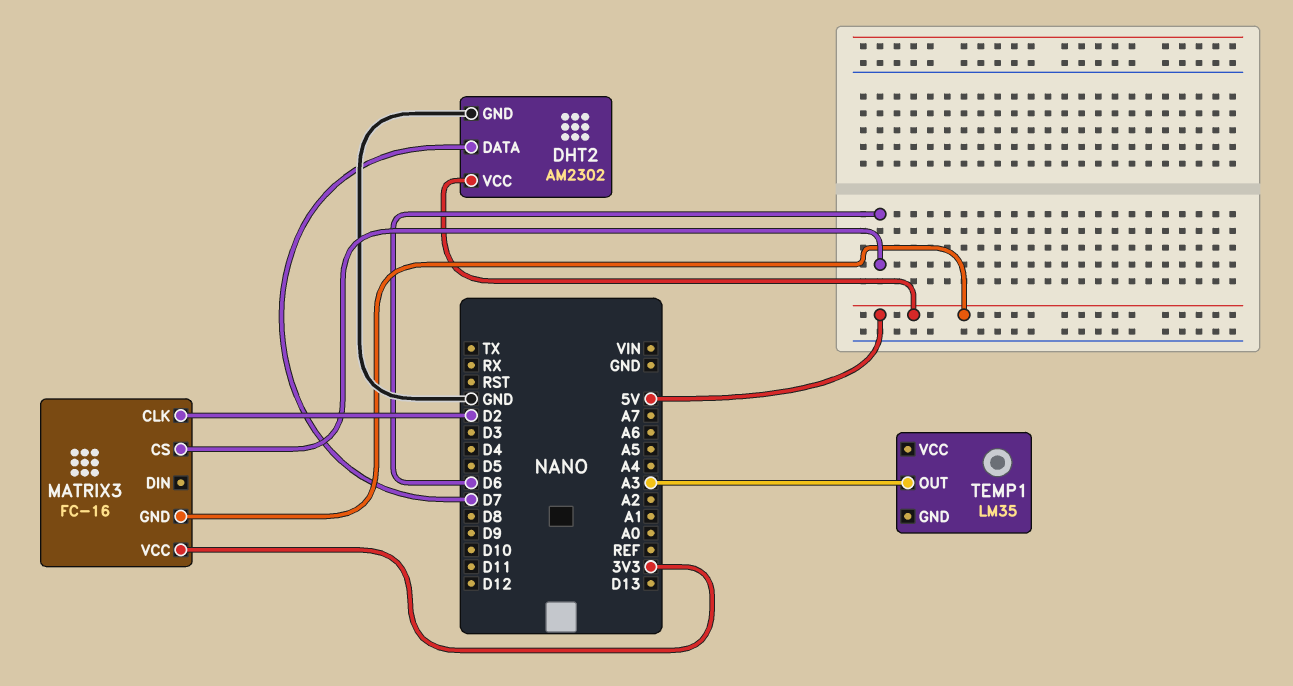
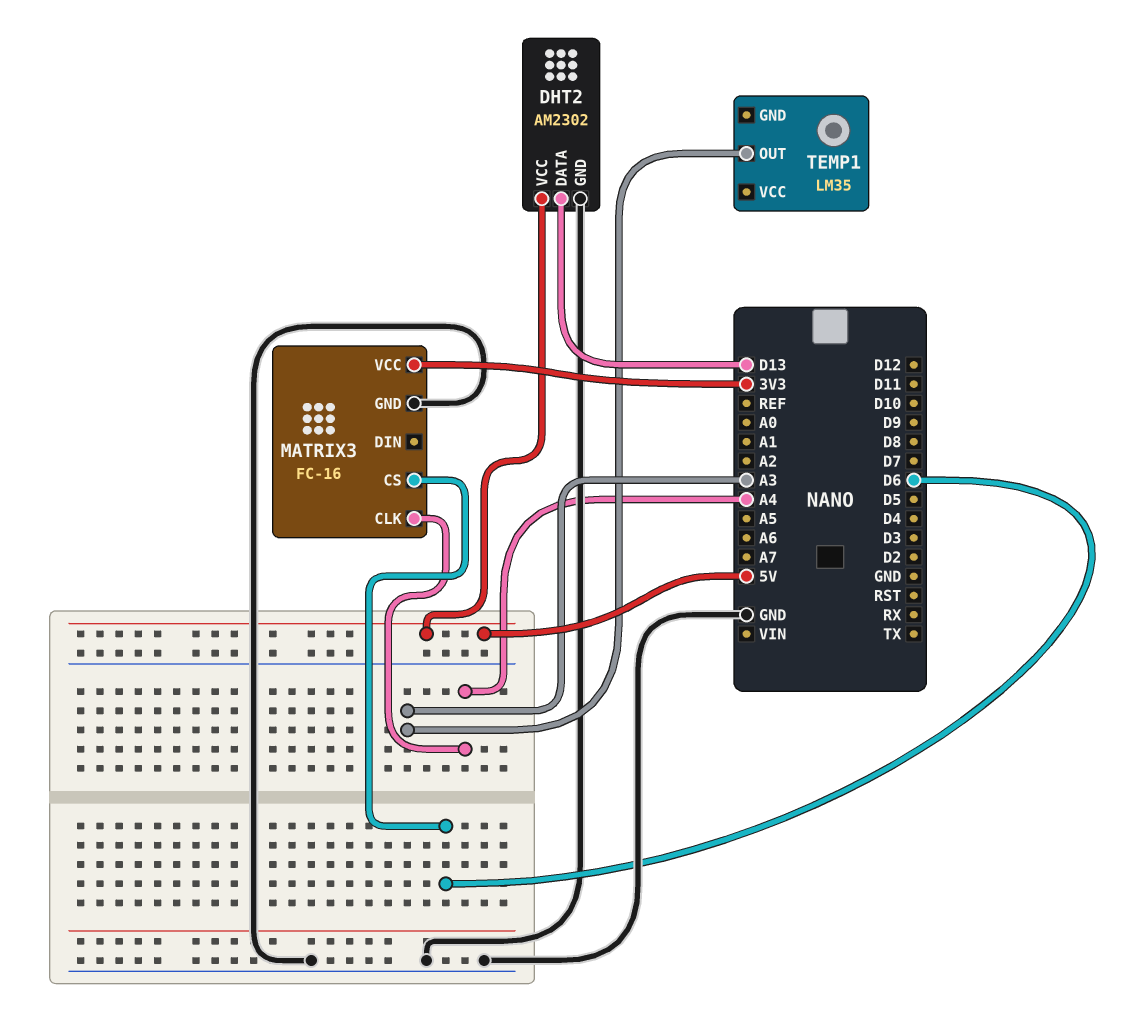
DHT2 pin DATA: D7 -> D13
MATRIX3 pin CLK: D2 -> A4
MATRIX3 pin GND: 5V -> GND

